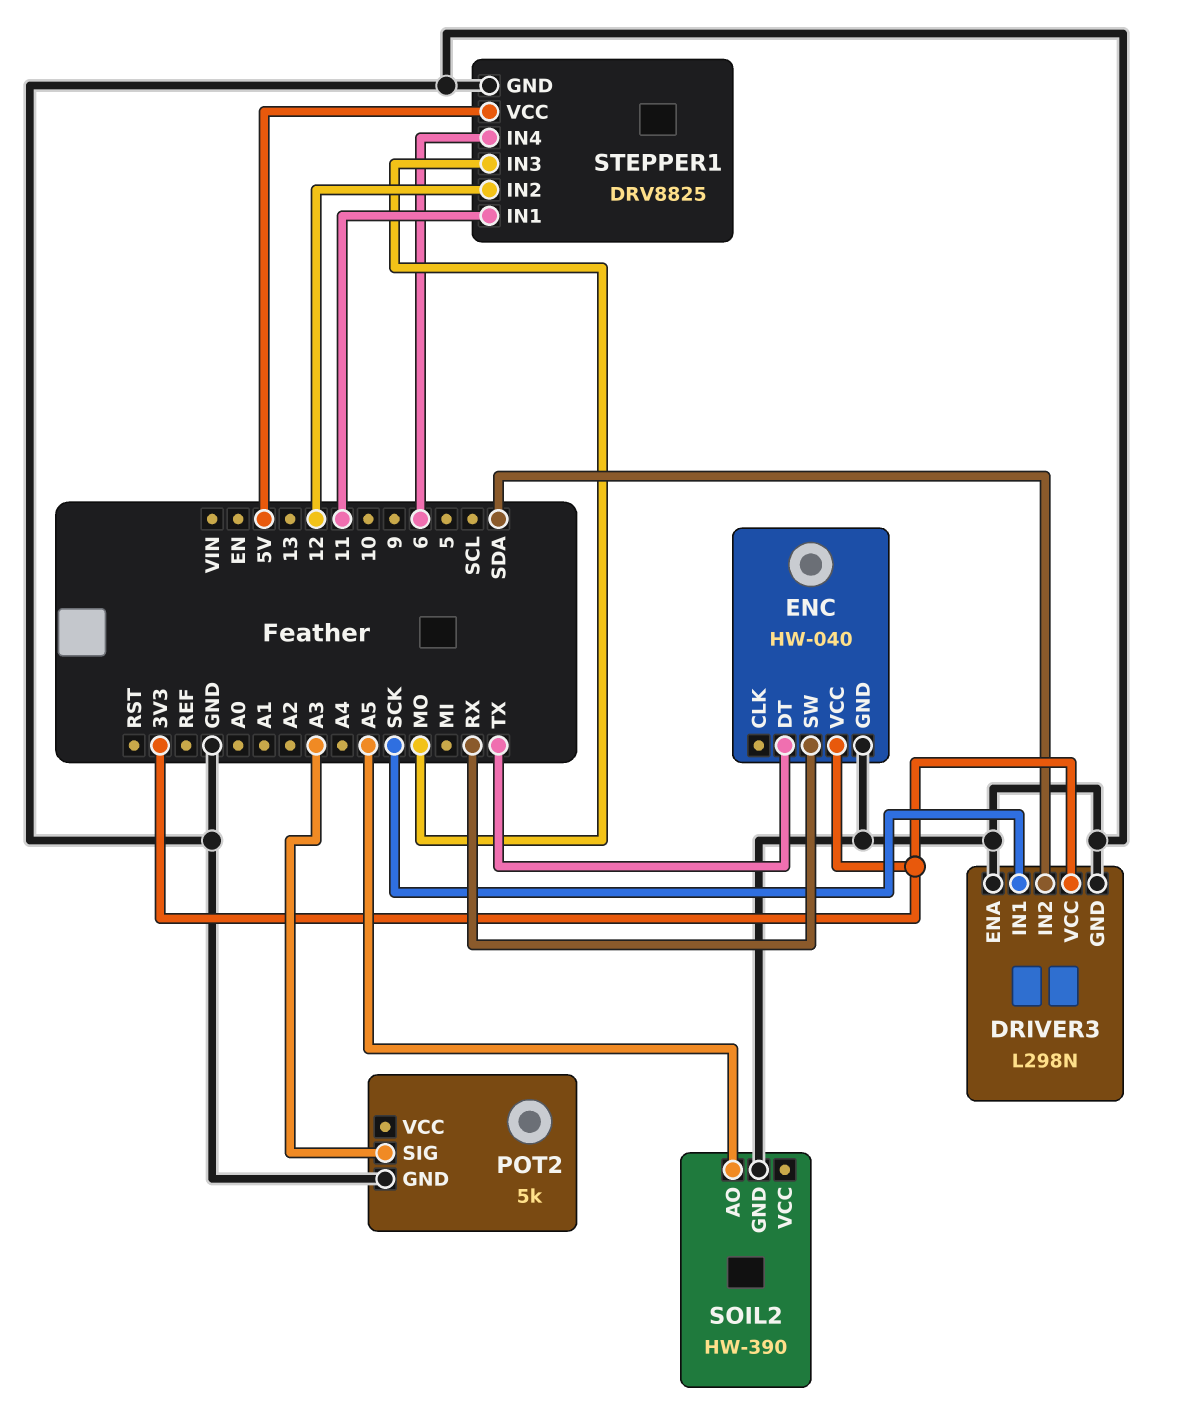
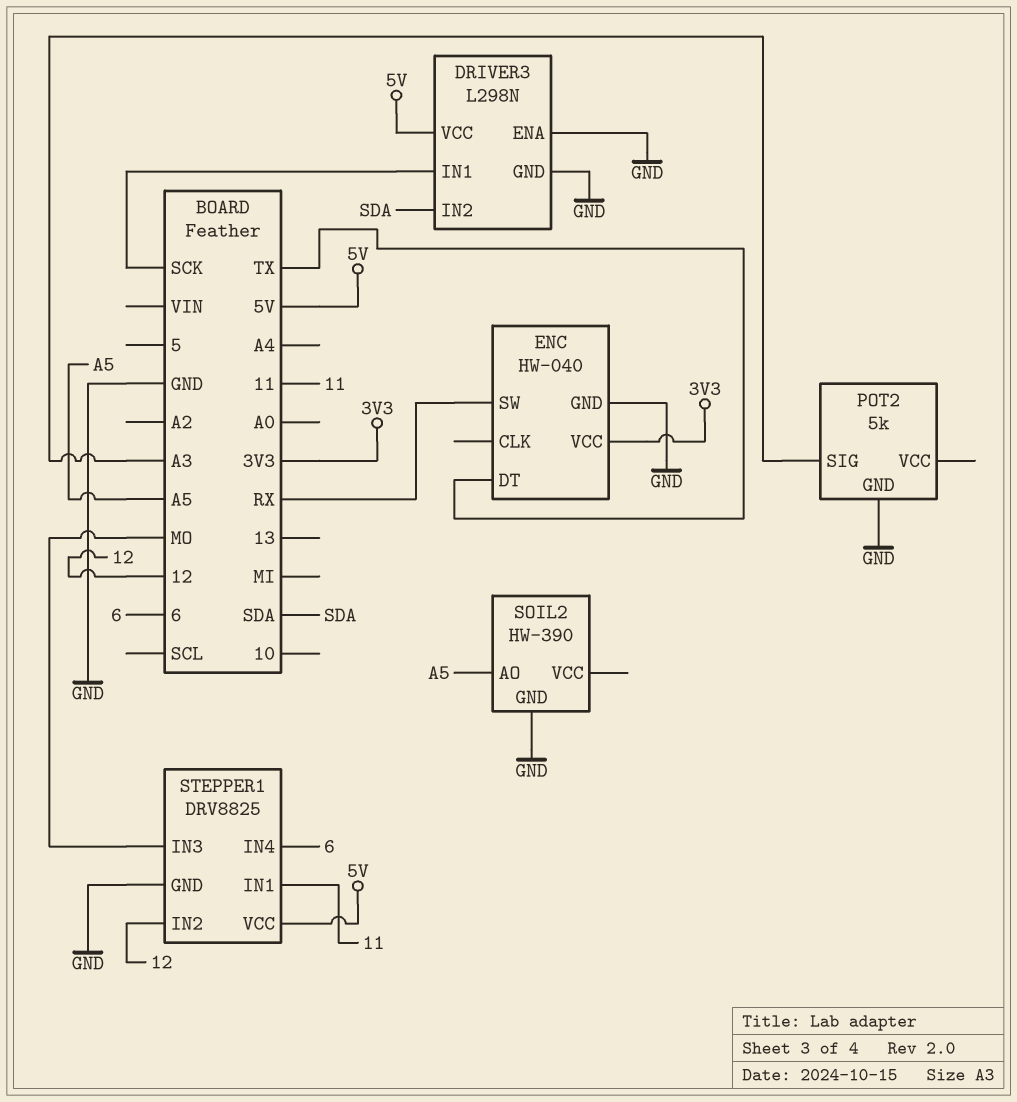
DRIVER3 pin VCC: 3V3 -> 5V

